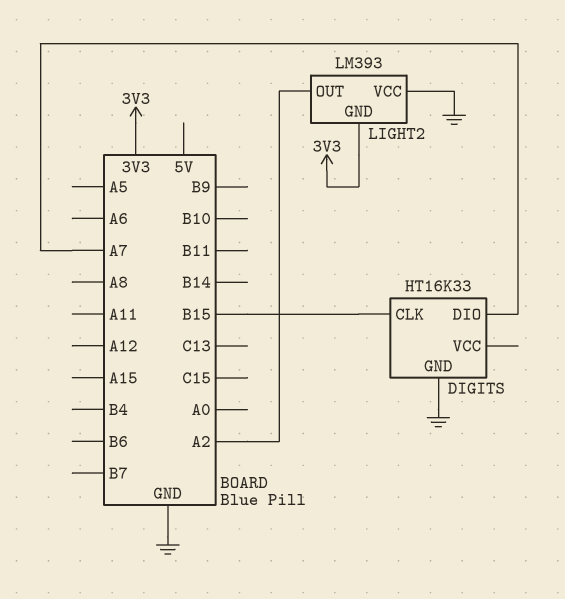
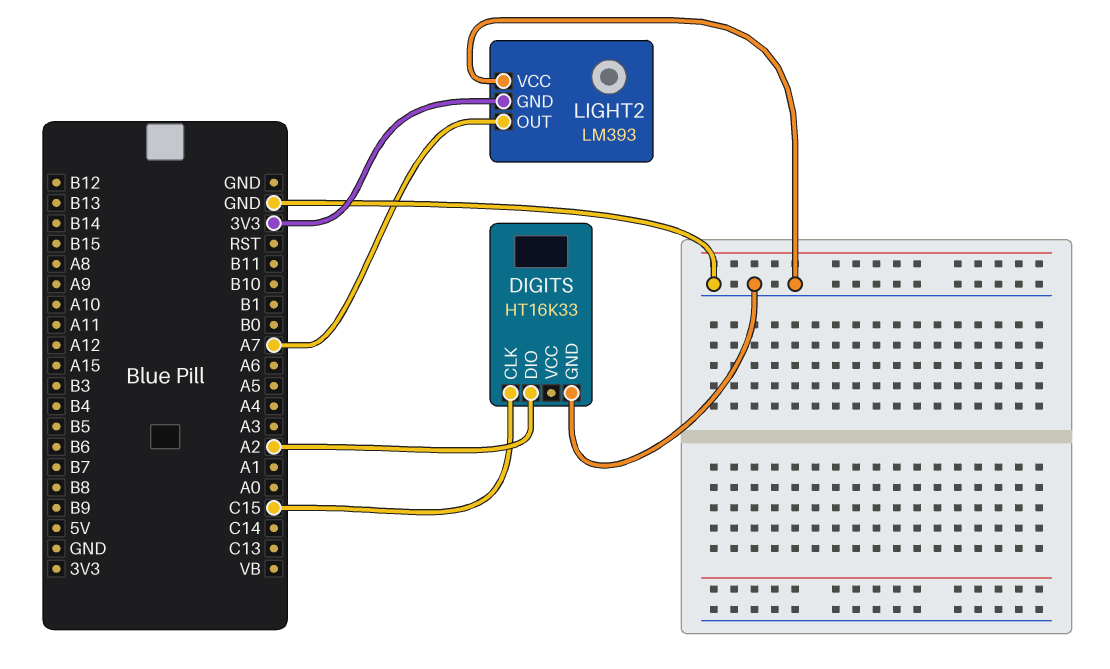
DIGITS pin CLK: B15 -> C15
DIGITS pin DIO: A7 -> A2
LIGHT2 pin OUT: A2 -> A7

